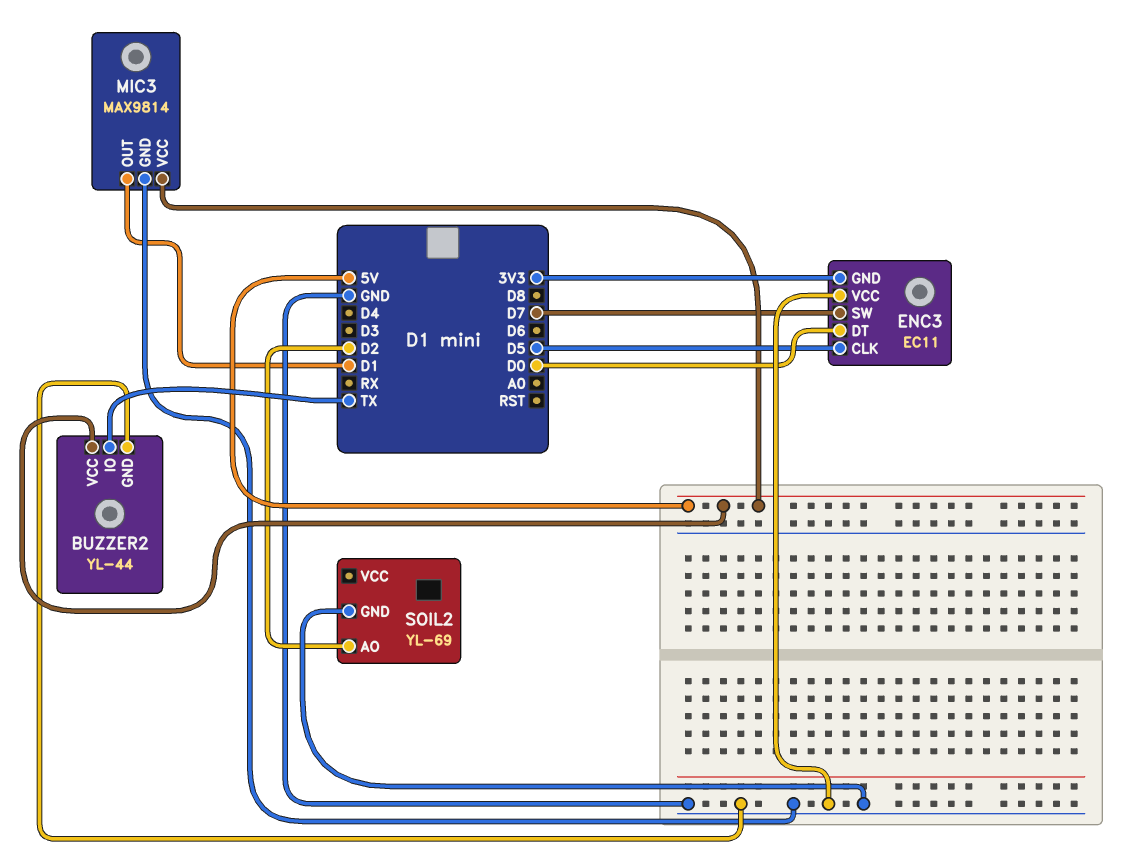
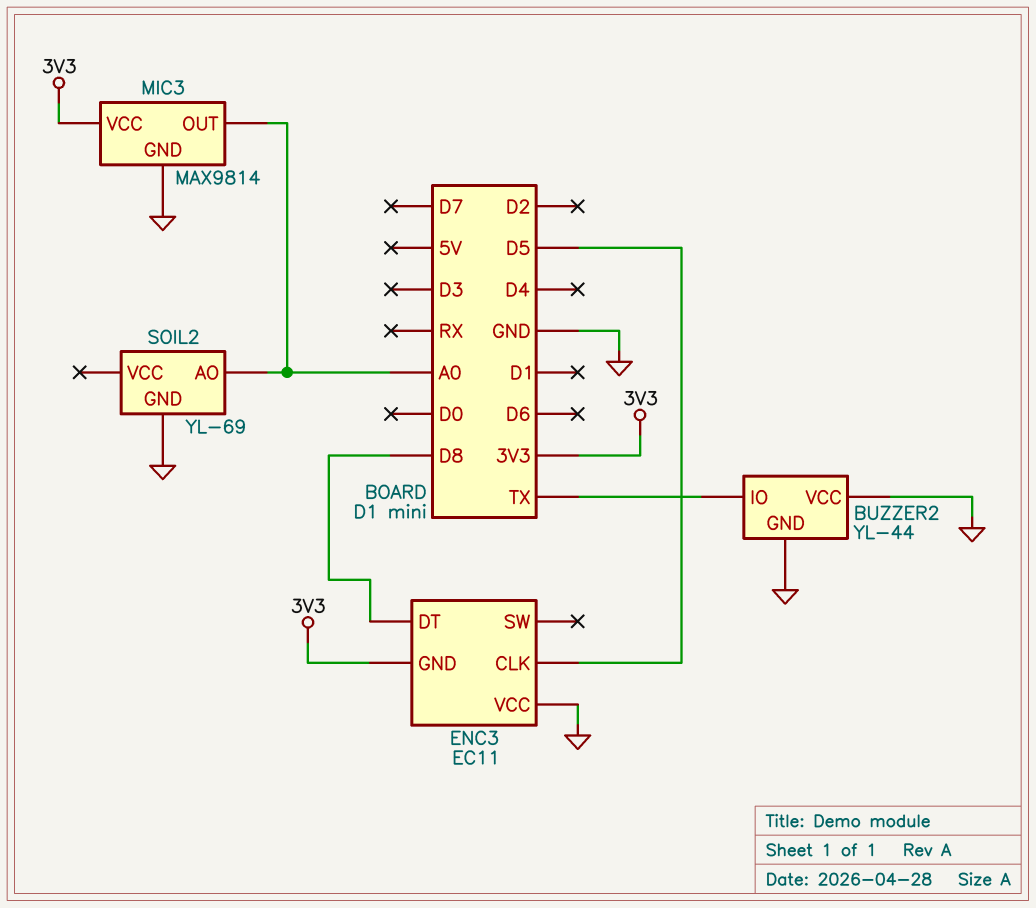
BUZZER2 pin VCC: 5V -> GND
ENC3 pin DT: D0 -> D8
ENC3 pin SW: D7 -> none
MIC3 pin OUT: D1 -> A0
MIC3 pin VCC: 5V -> 3V3
SOIL2 pin AO: D2 -> A0

